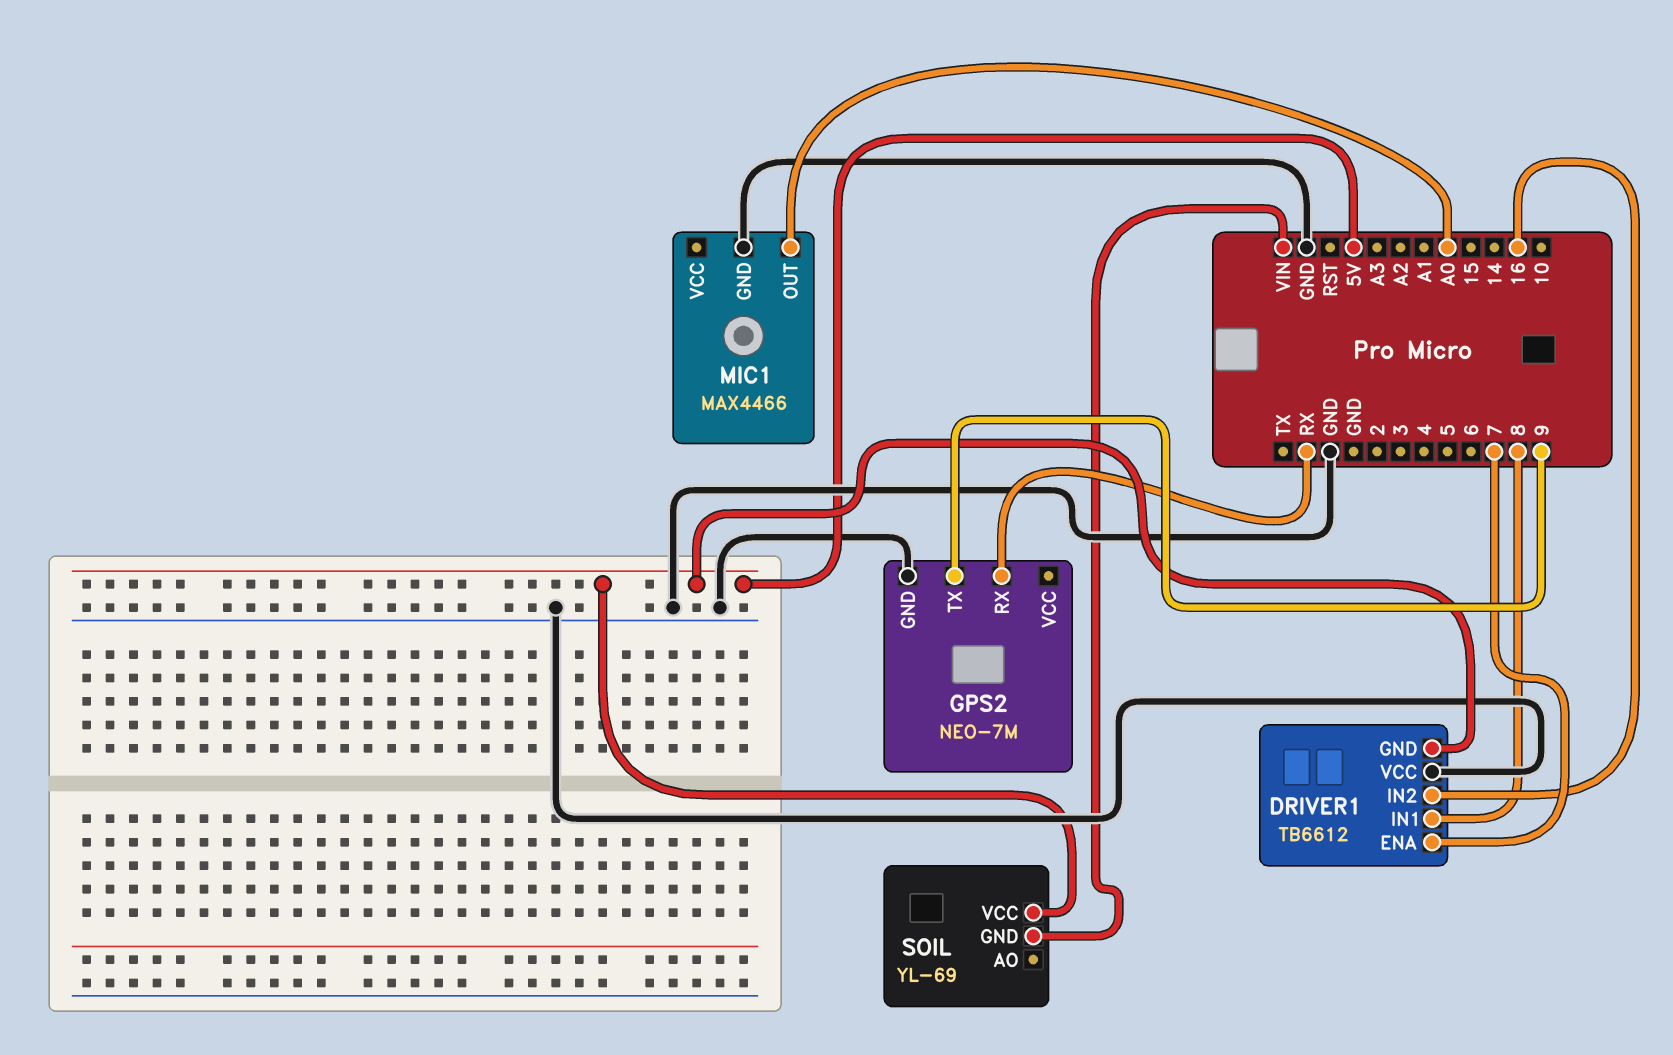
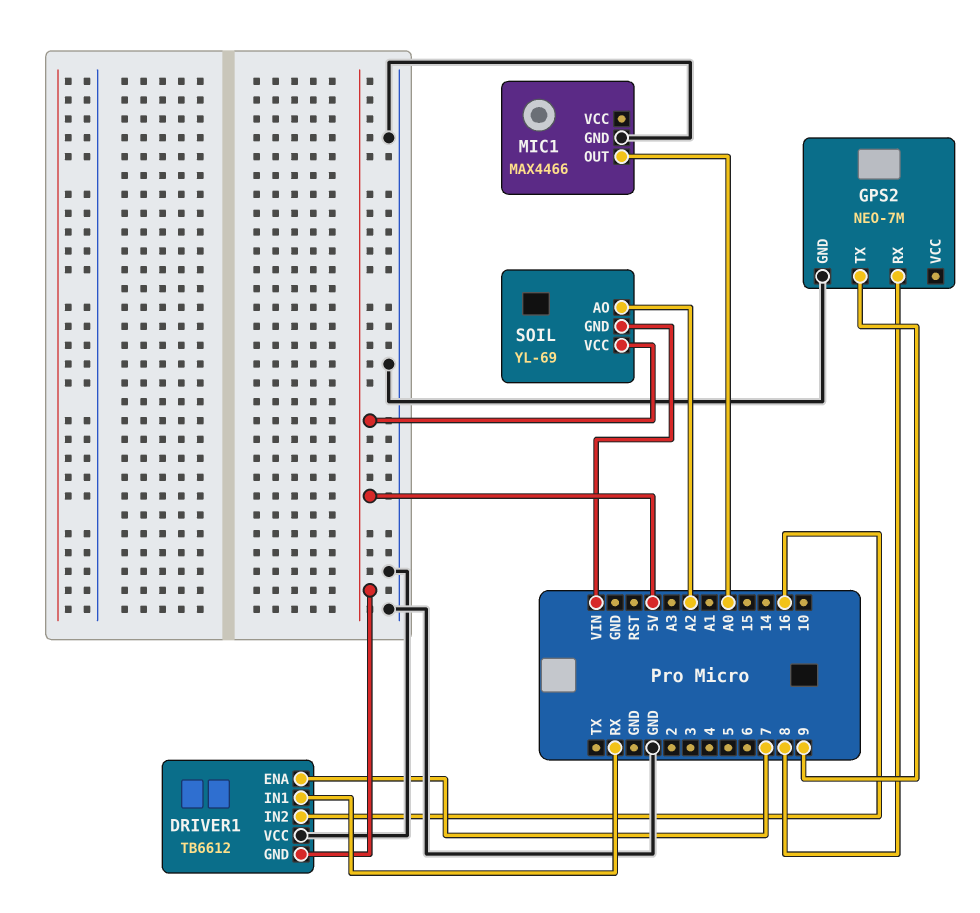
DRIVER1 pin IN1: 8 -> RX
GPS2 pin RX: RX -> 8
SOIL pin AO: none -> A2

